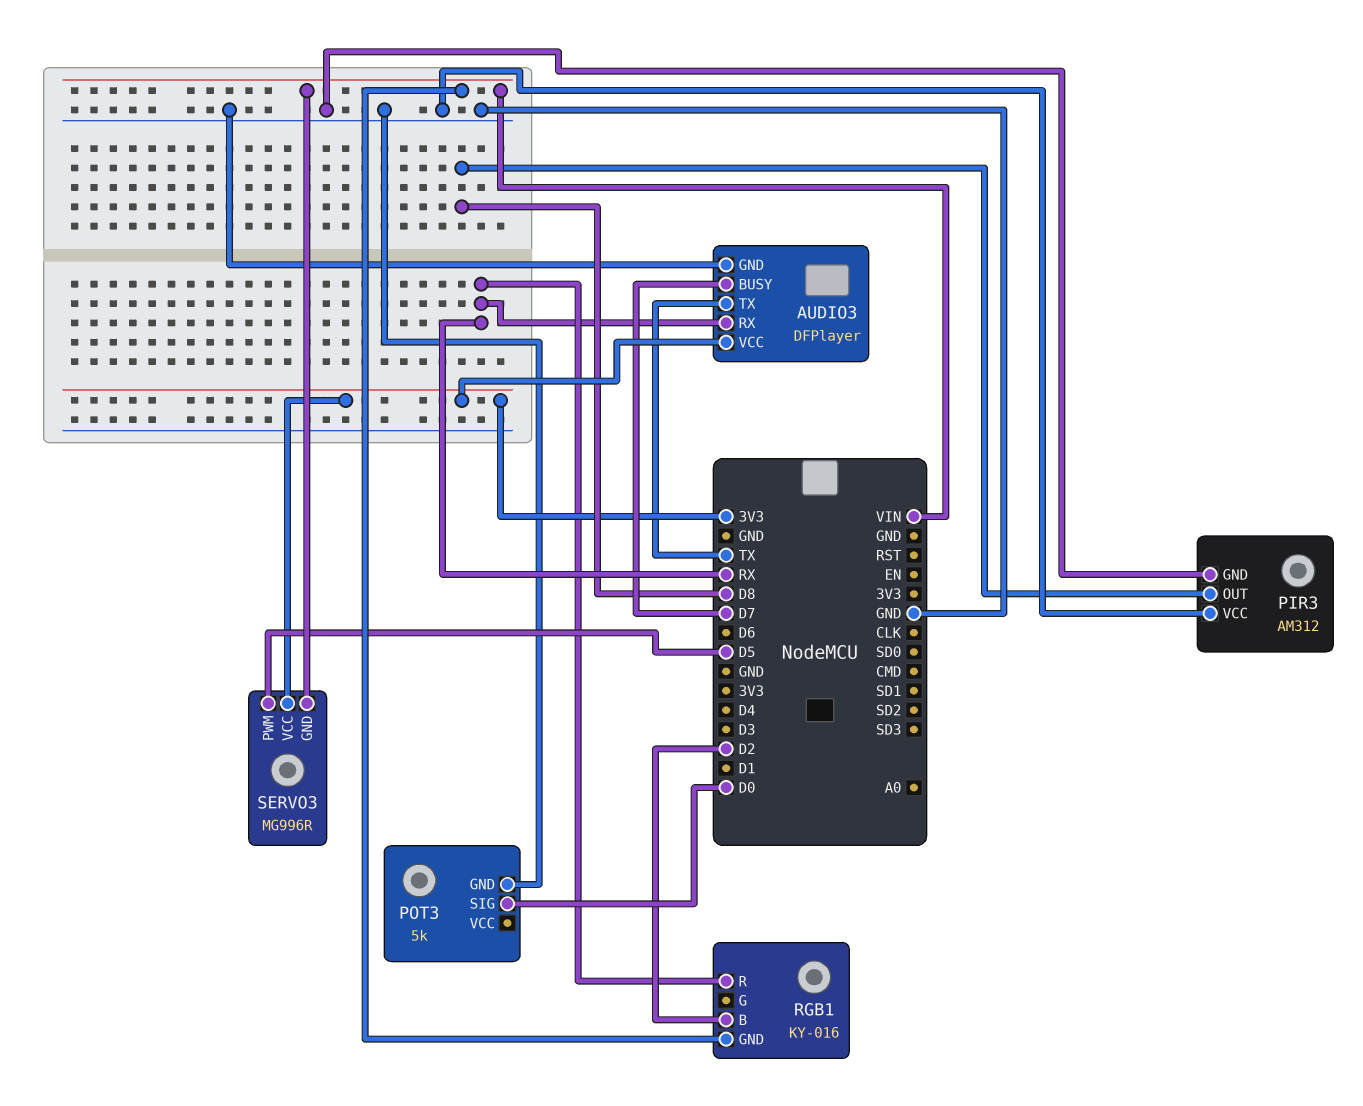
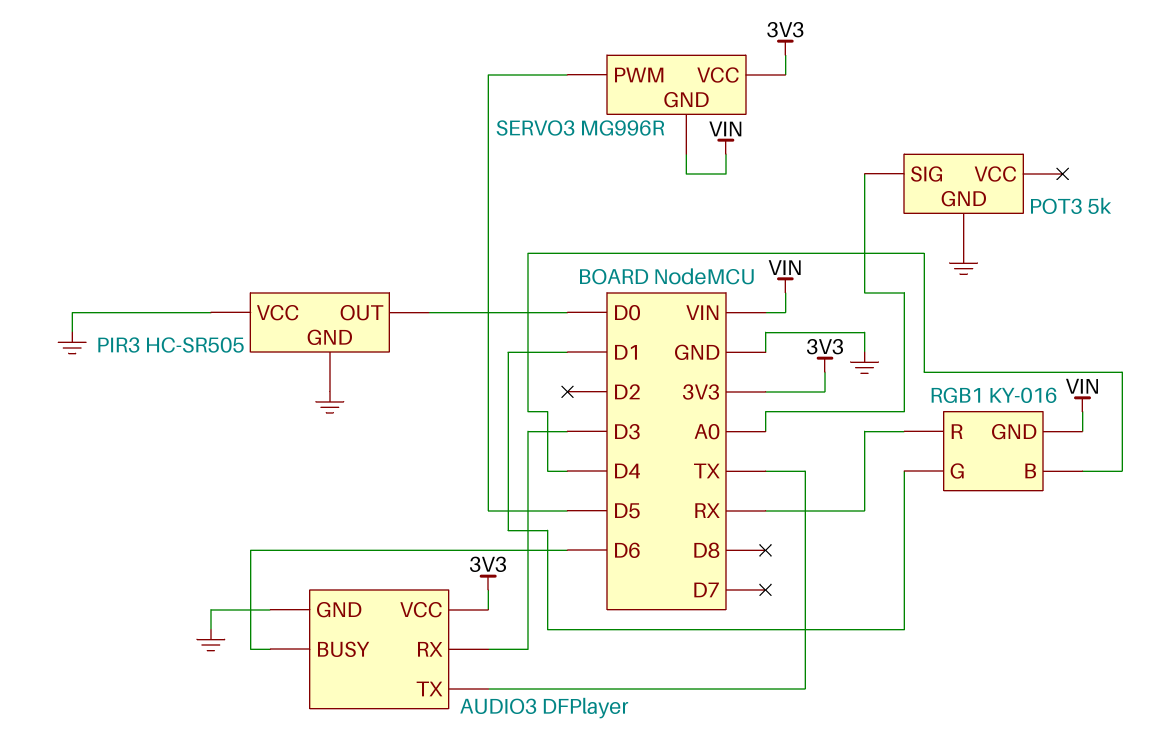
AUDIO3 pin BUSY: D7 -> D6
AUDIO3 pin RX: RX -> D3
PIR3: AM312 -> HC-SR505
PIR3 pin OUT: D8 -> D0
POT3 pin SIG: D0 -> A0
RGB1 pin B: D2 -> D4
RGB1 pin G: none -> D1

